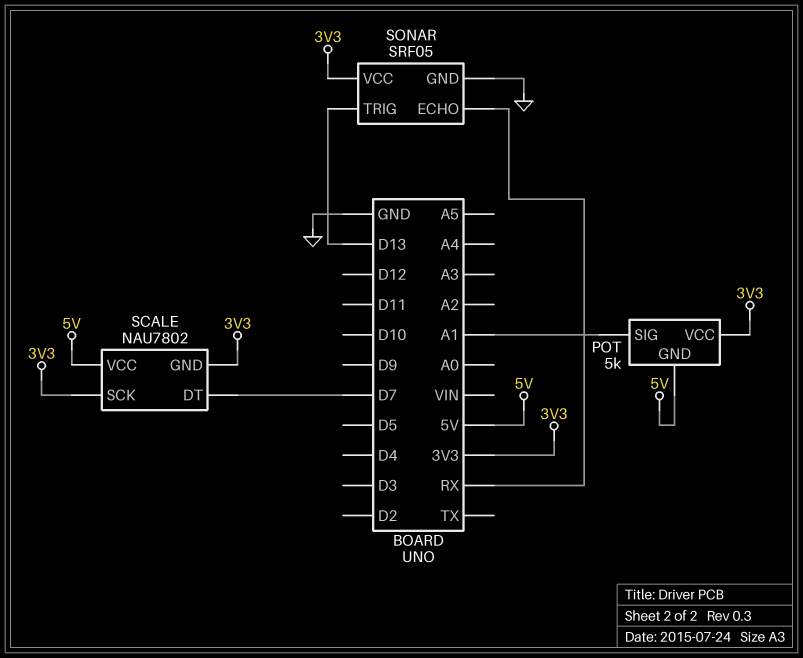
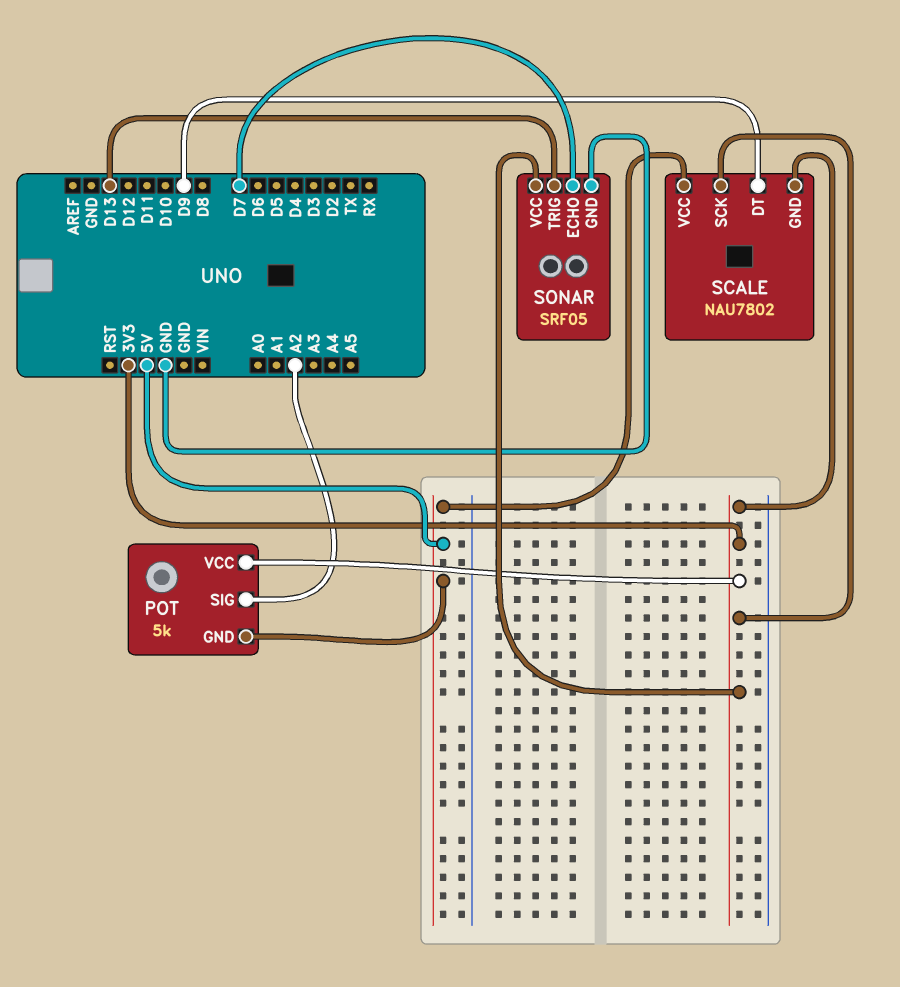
POT pin SIG: A1 -> A2
SCALE pin DT: D7 -> D9
SONAR pin ECHO: RX -> D7

